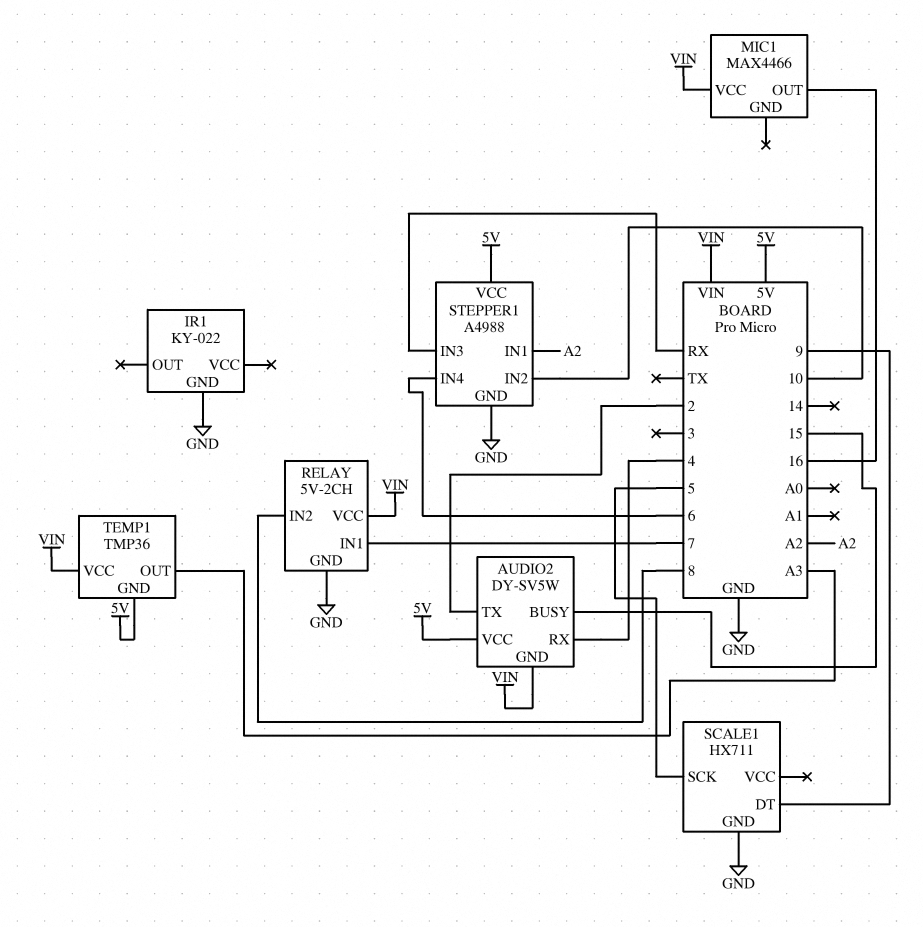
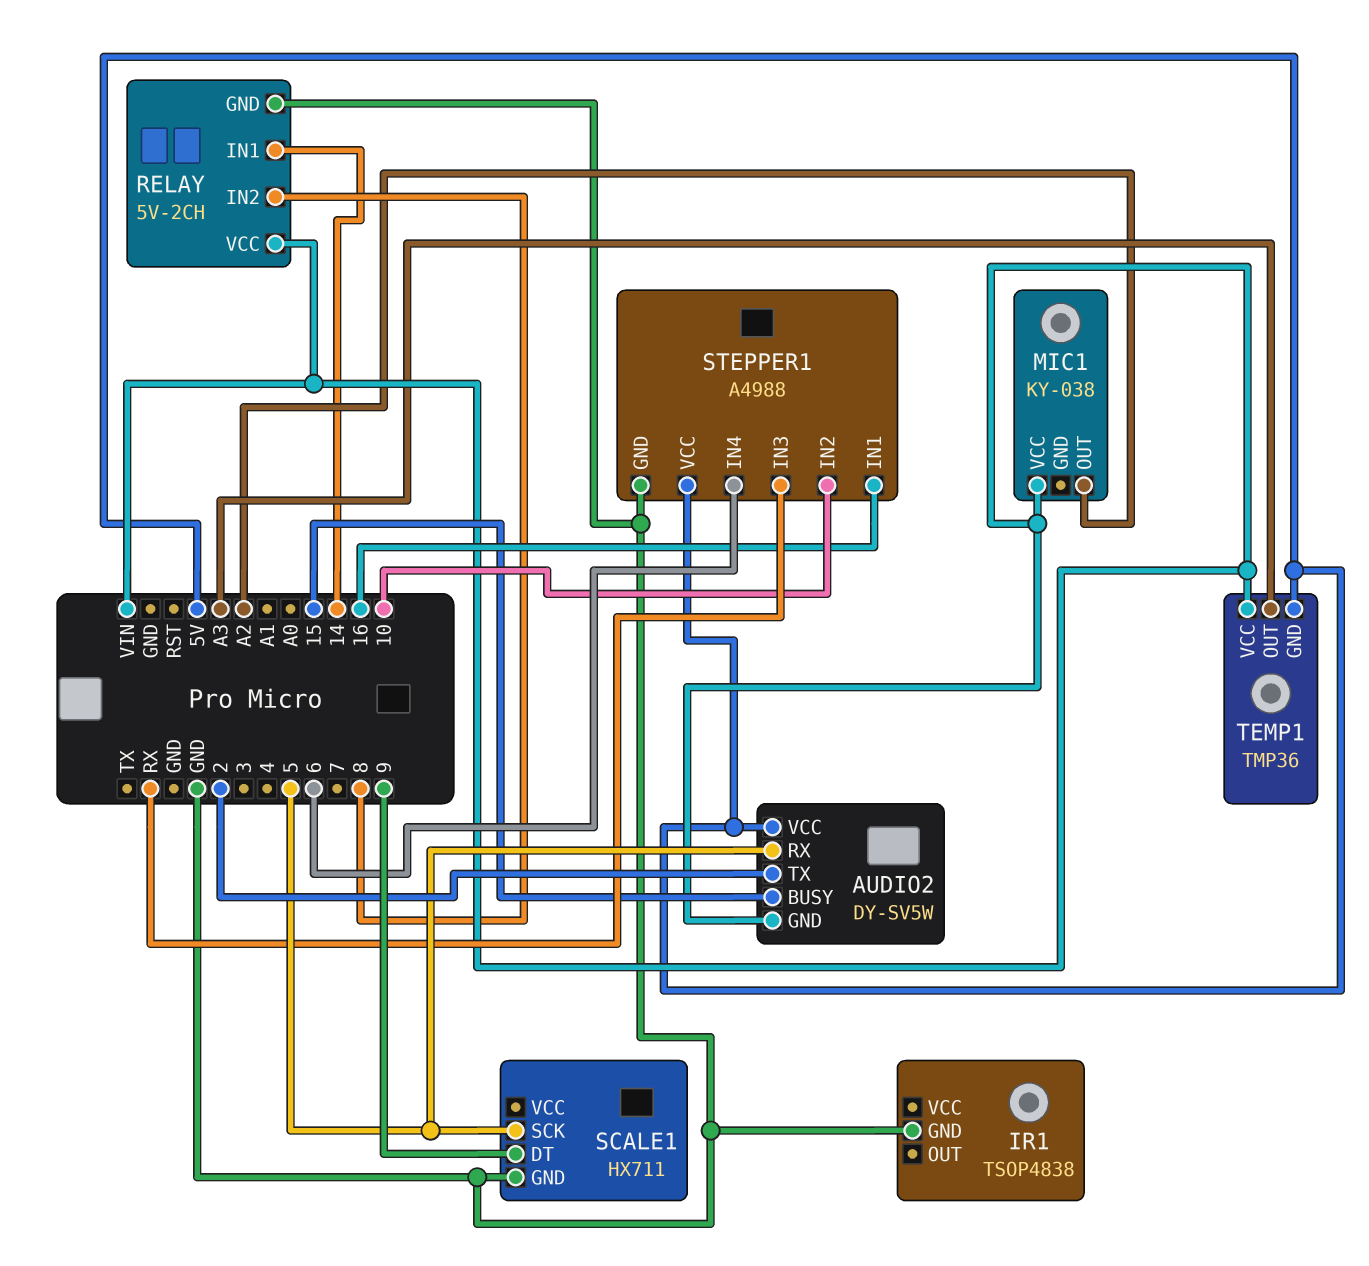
AUDIO2 pin RX: 4 -> 5
IR1: KY-022 -> TSOP4838
MIC1: MAX4466 -> KY-038
MIC1 pin OUT: 16 -> A2
RELAY pin IN1: 7 -> 14
STEPPER1 pin IN1: A2 -> 16

